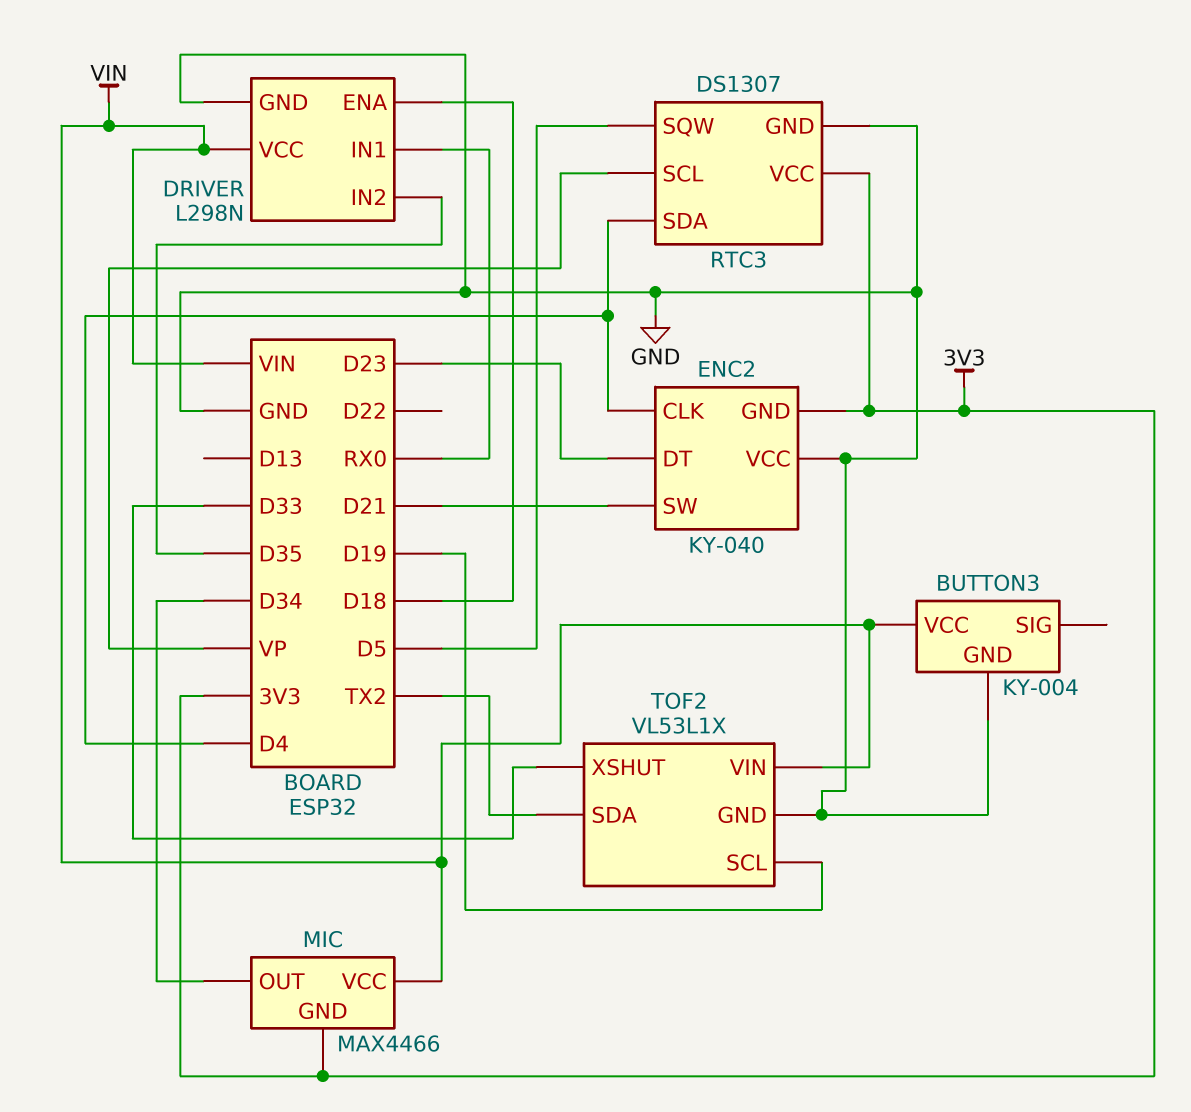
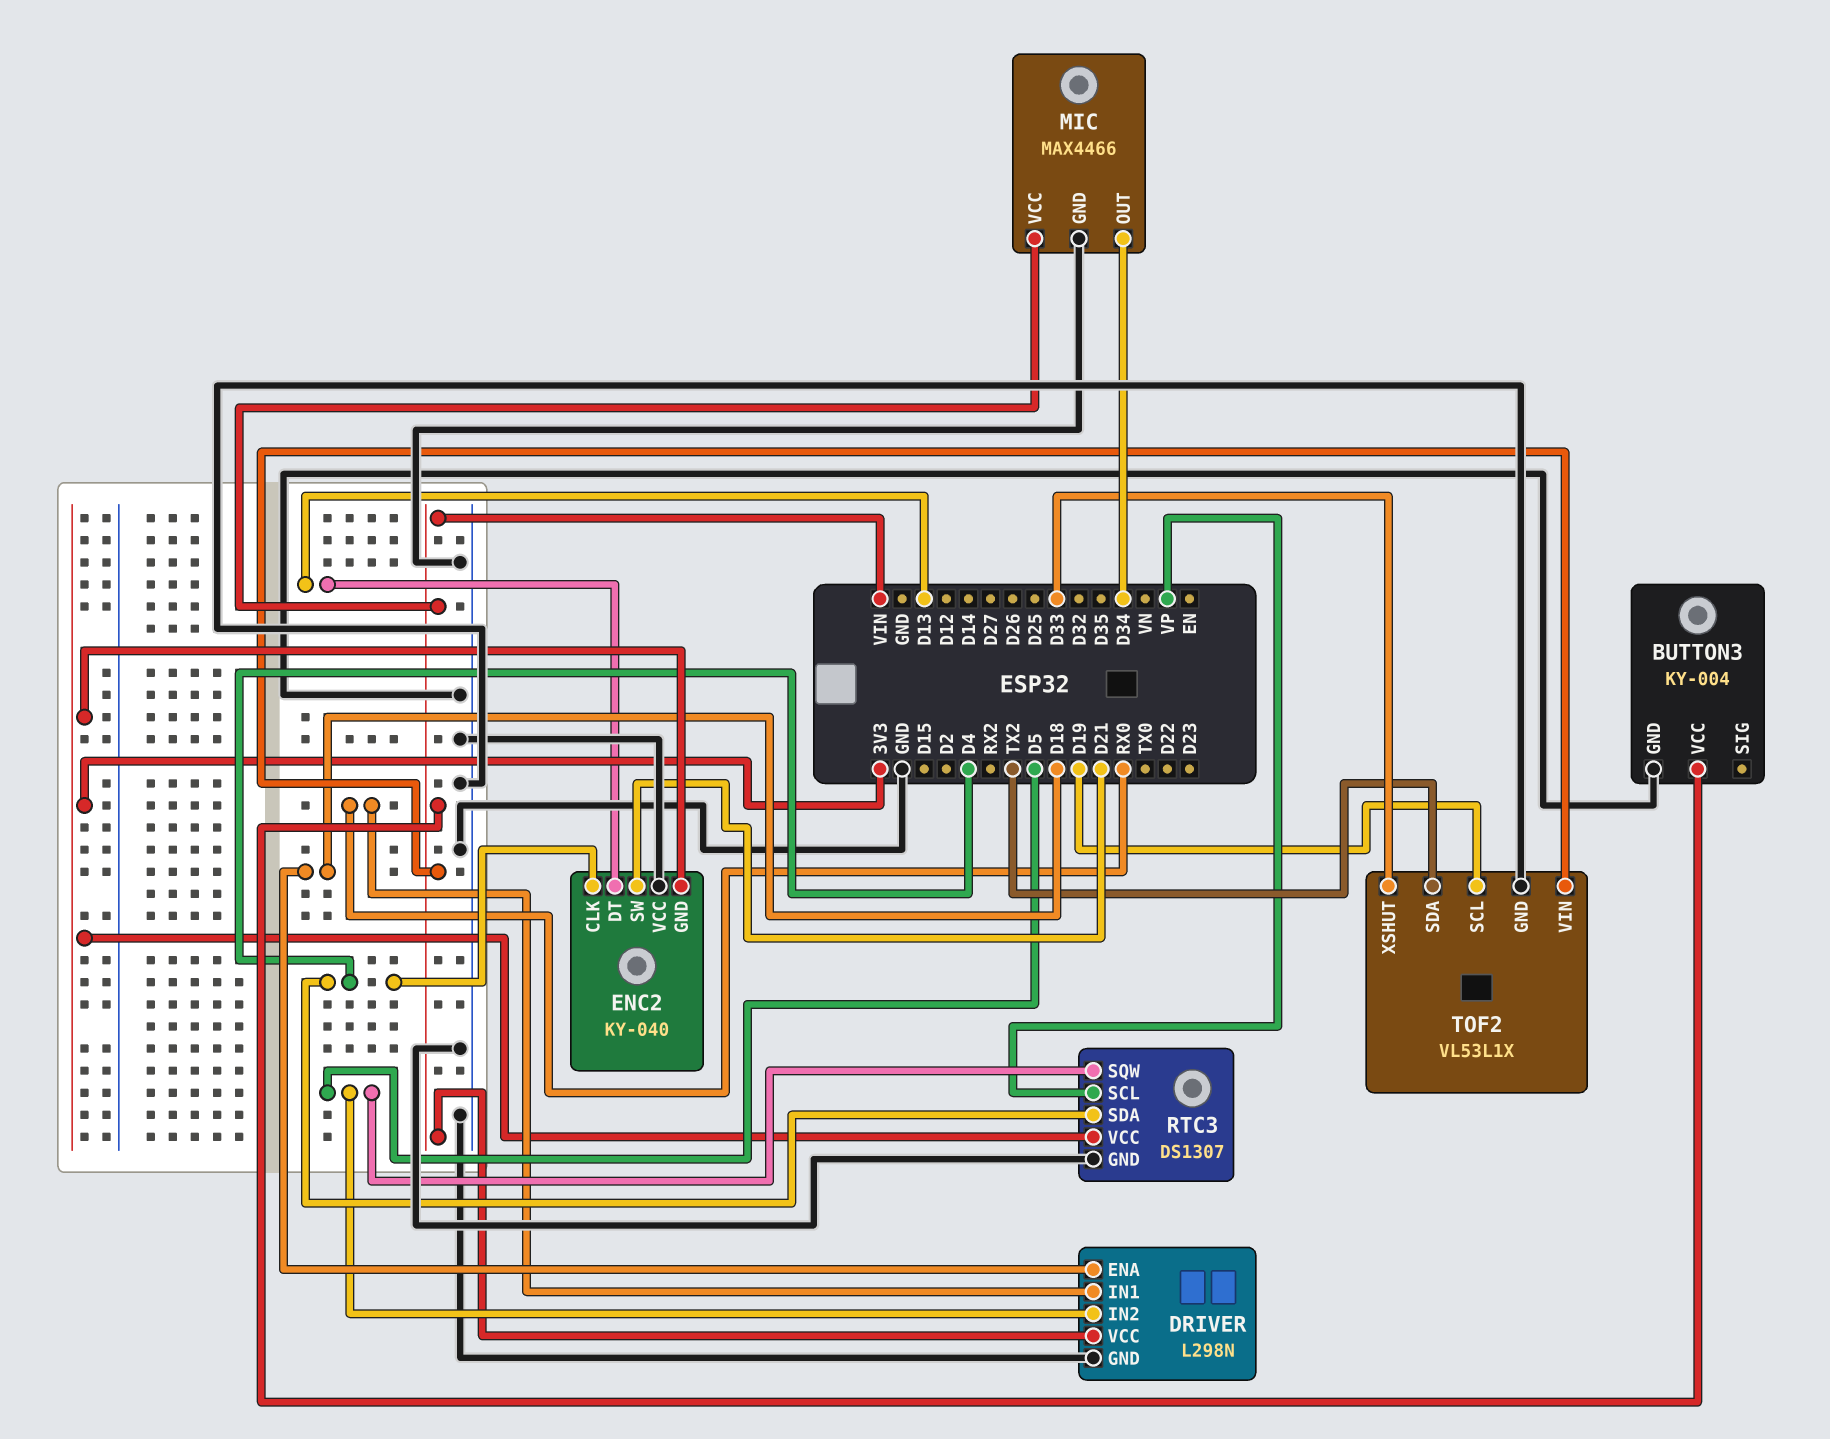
DRIVER pin IN2: D35 -> D5
ENC2 pin DT: D23 -> D13
MIC pin GND: 3V3 -> GND

